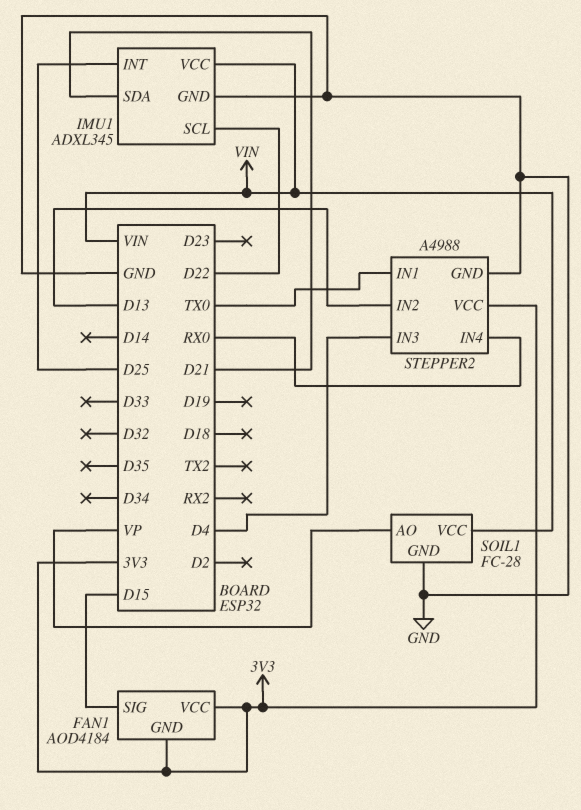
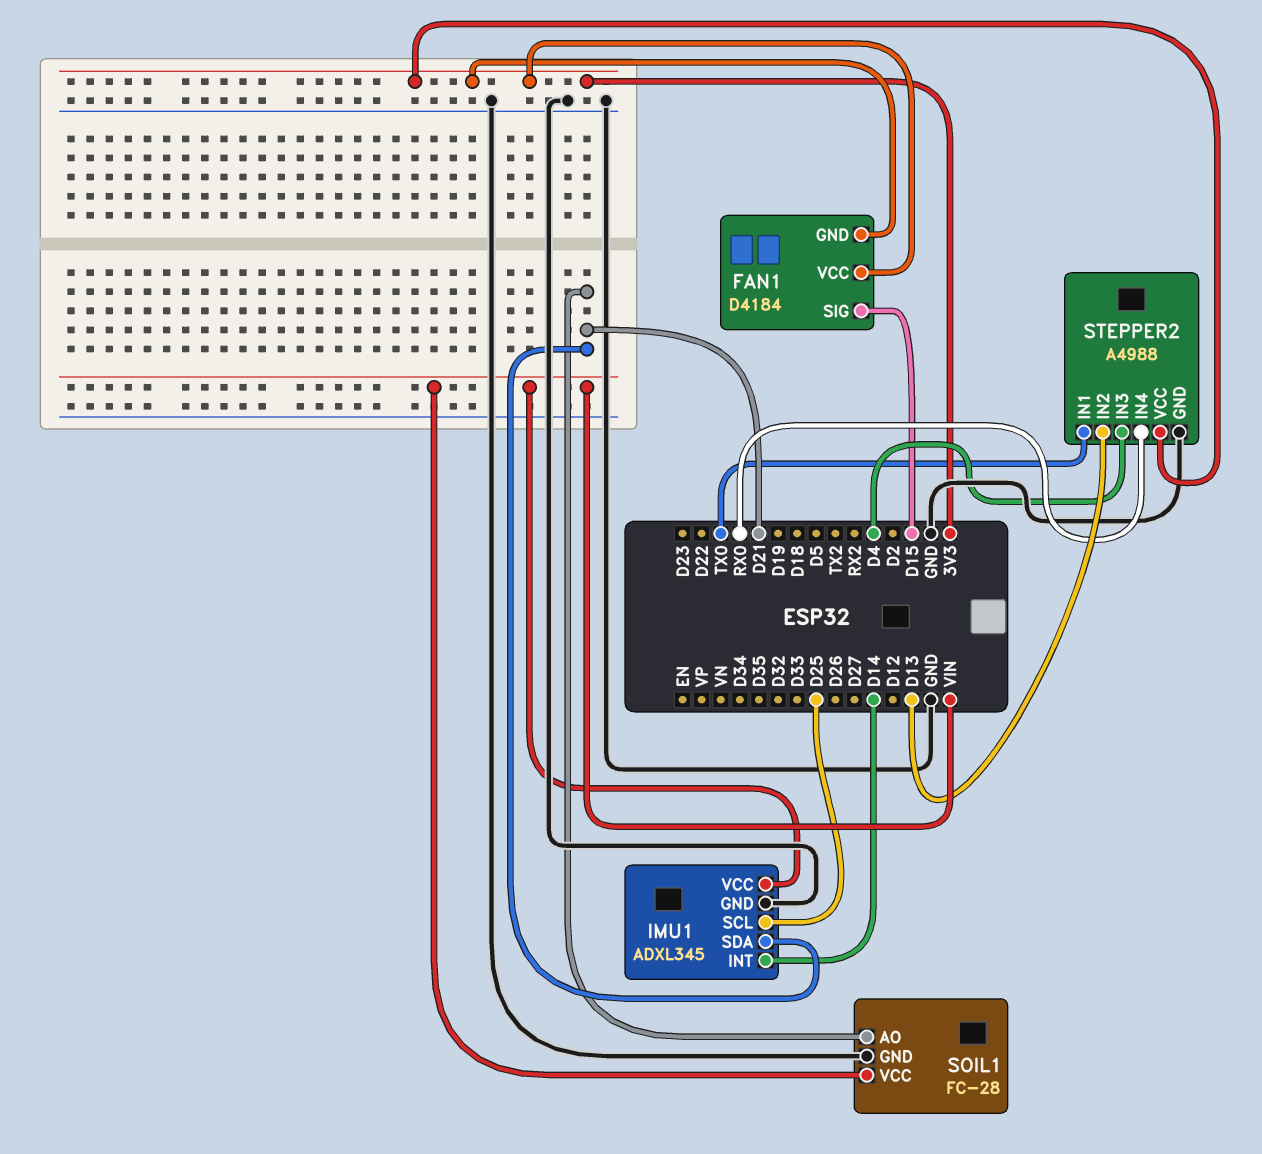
FAN1: AOD4184 -> D4184
IMU1 pin INT: D25 -> D14
IMU1 pin SCL: D22 -> D25
SOIL1 pin AO: VP -> D21

